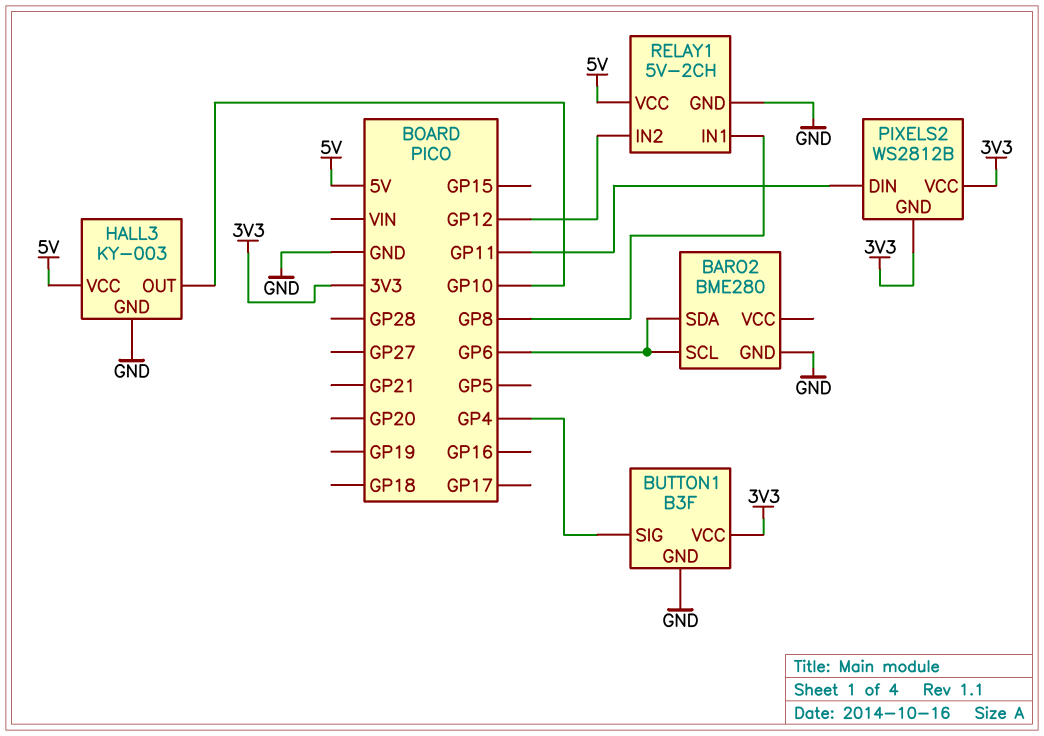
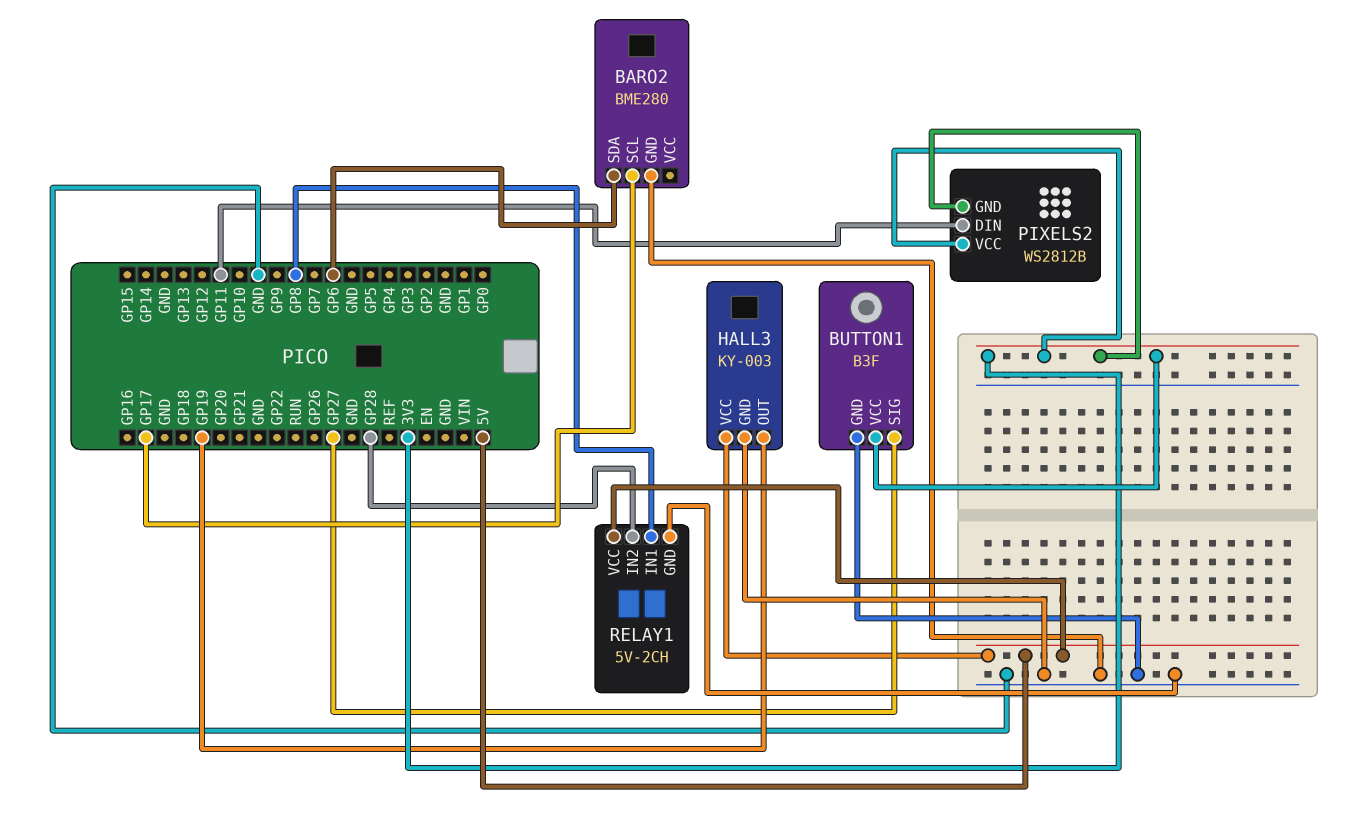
BARO2 pin SCL: GP6 -> GP17
BUTTON1 pin SIG: GP4 -> GP27
HALL3 pin OUT: GP10 -> GP19
RELAY1 pin IN2: GP12 -> GP28

